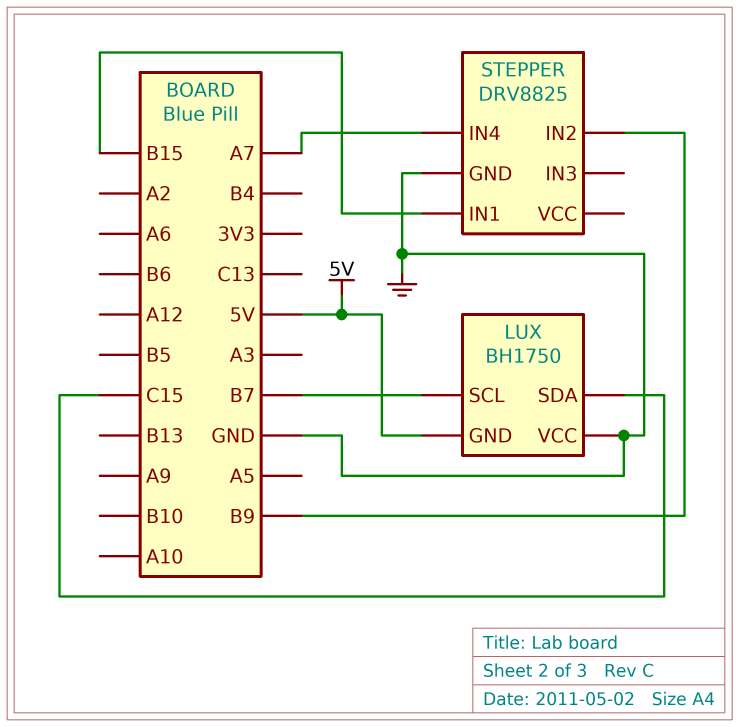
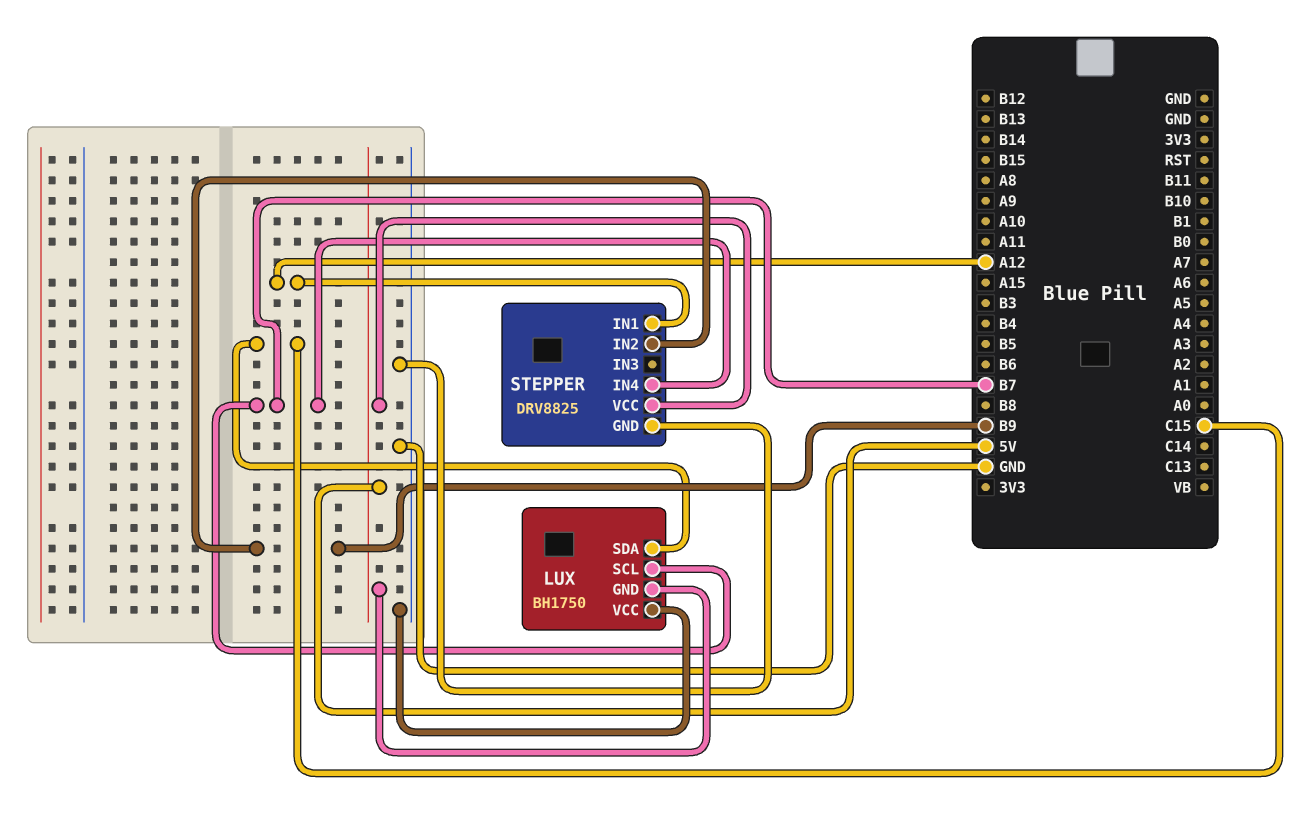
STEPPER pin IN1: B15 -> A12
STEPPER pin IN4: A7 -> B7
STEPPER pin VCC: none -> 5V

